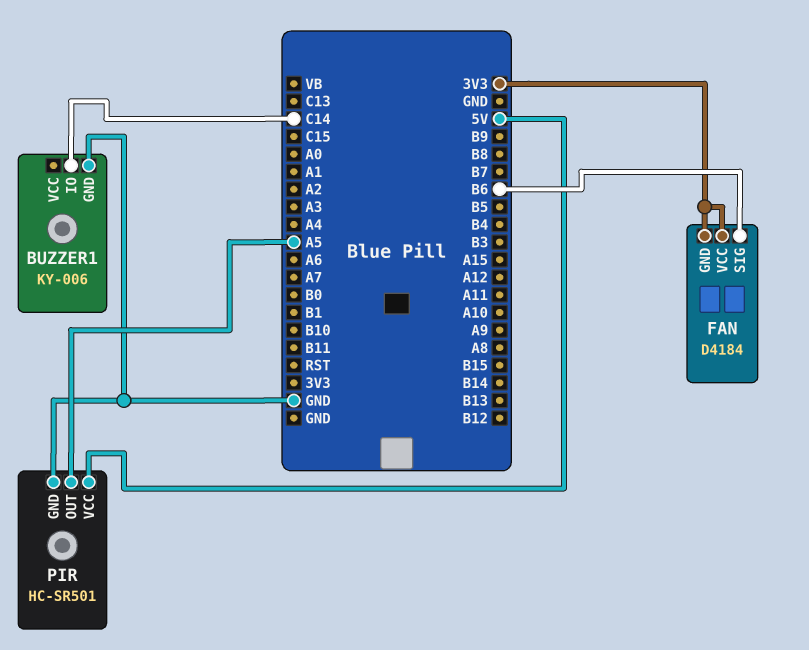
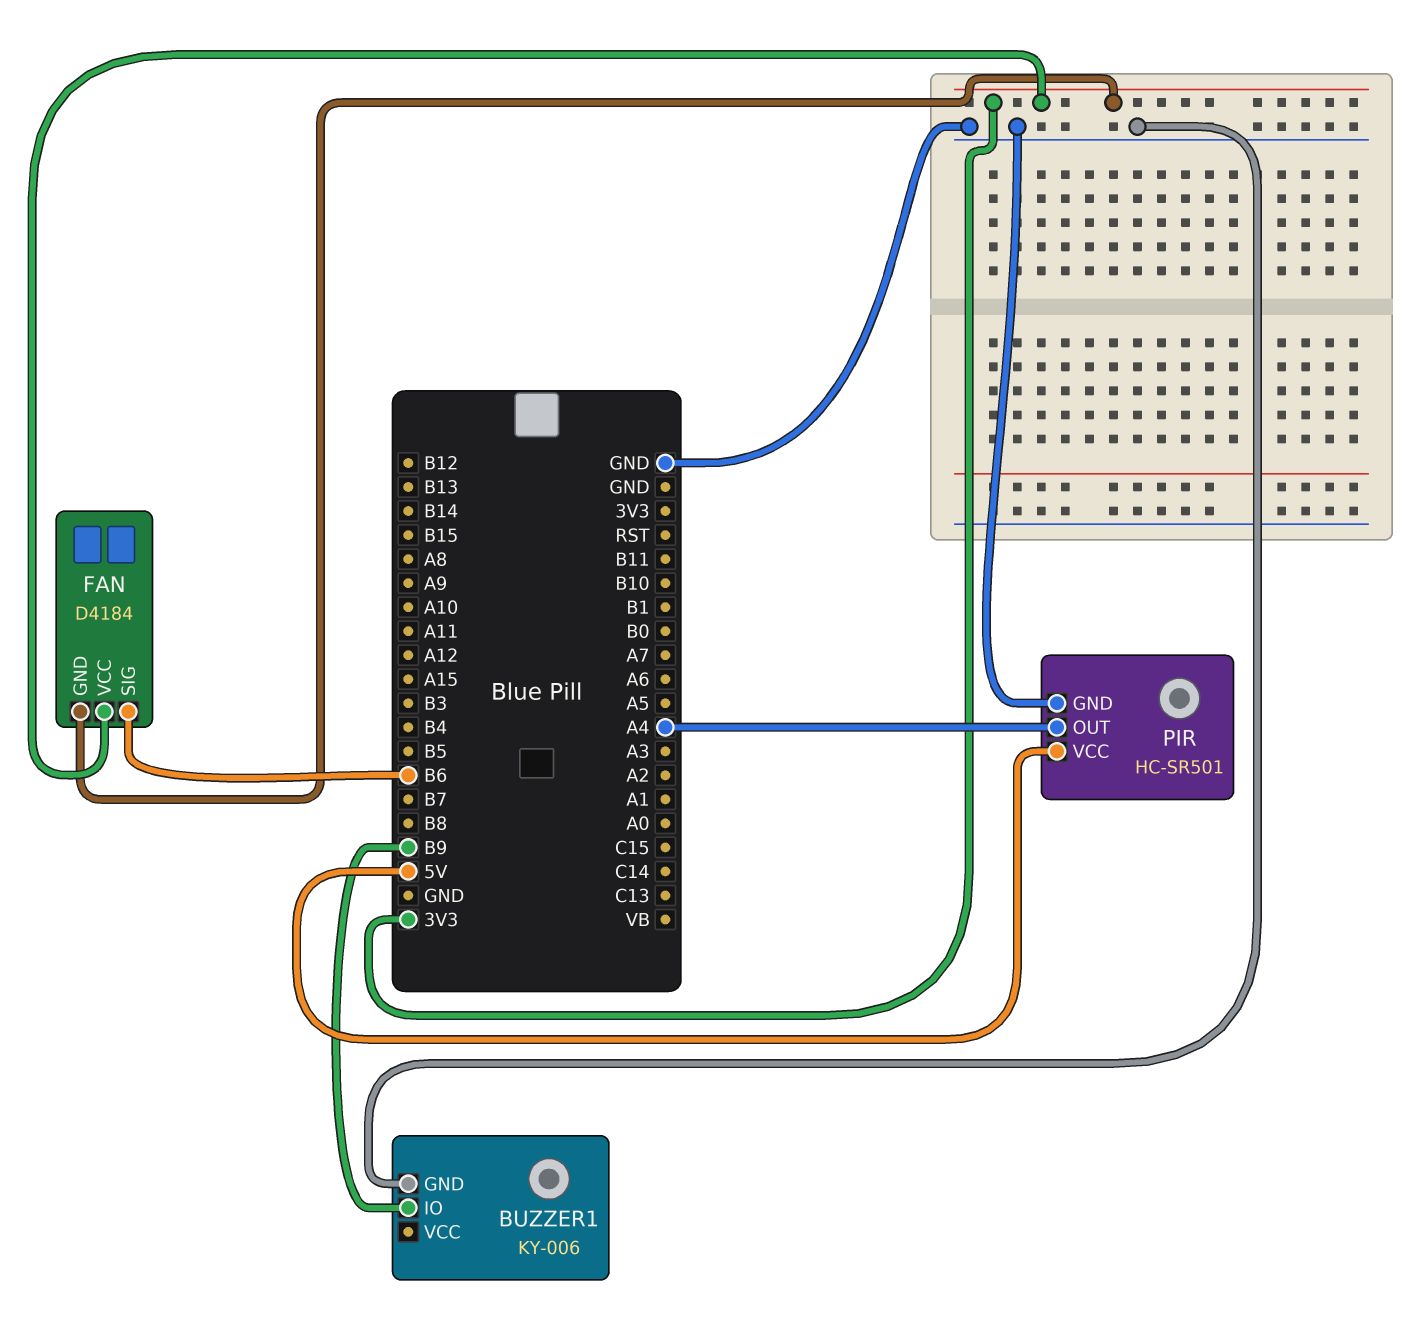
BUZZER1 pin IO: C14 -> B9
PIR pin OUT: A5 -> A4

